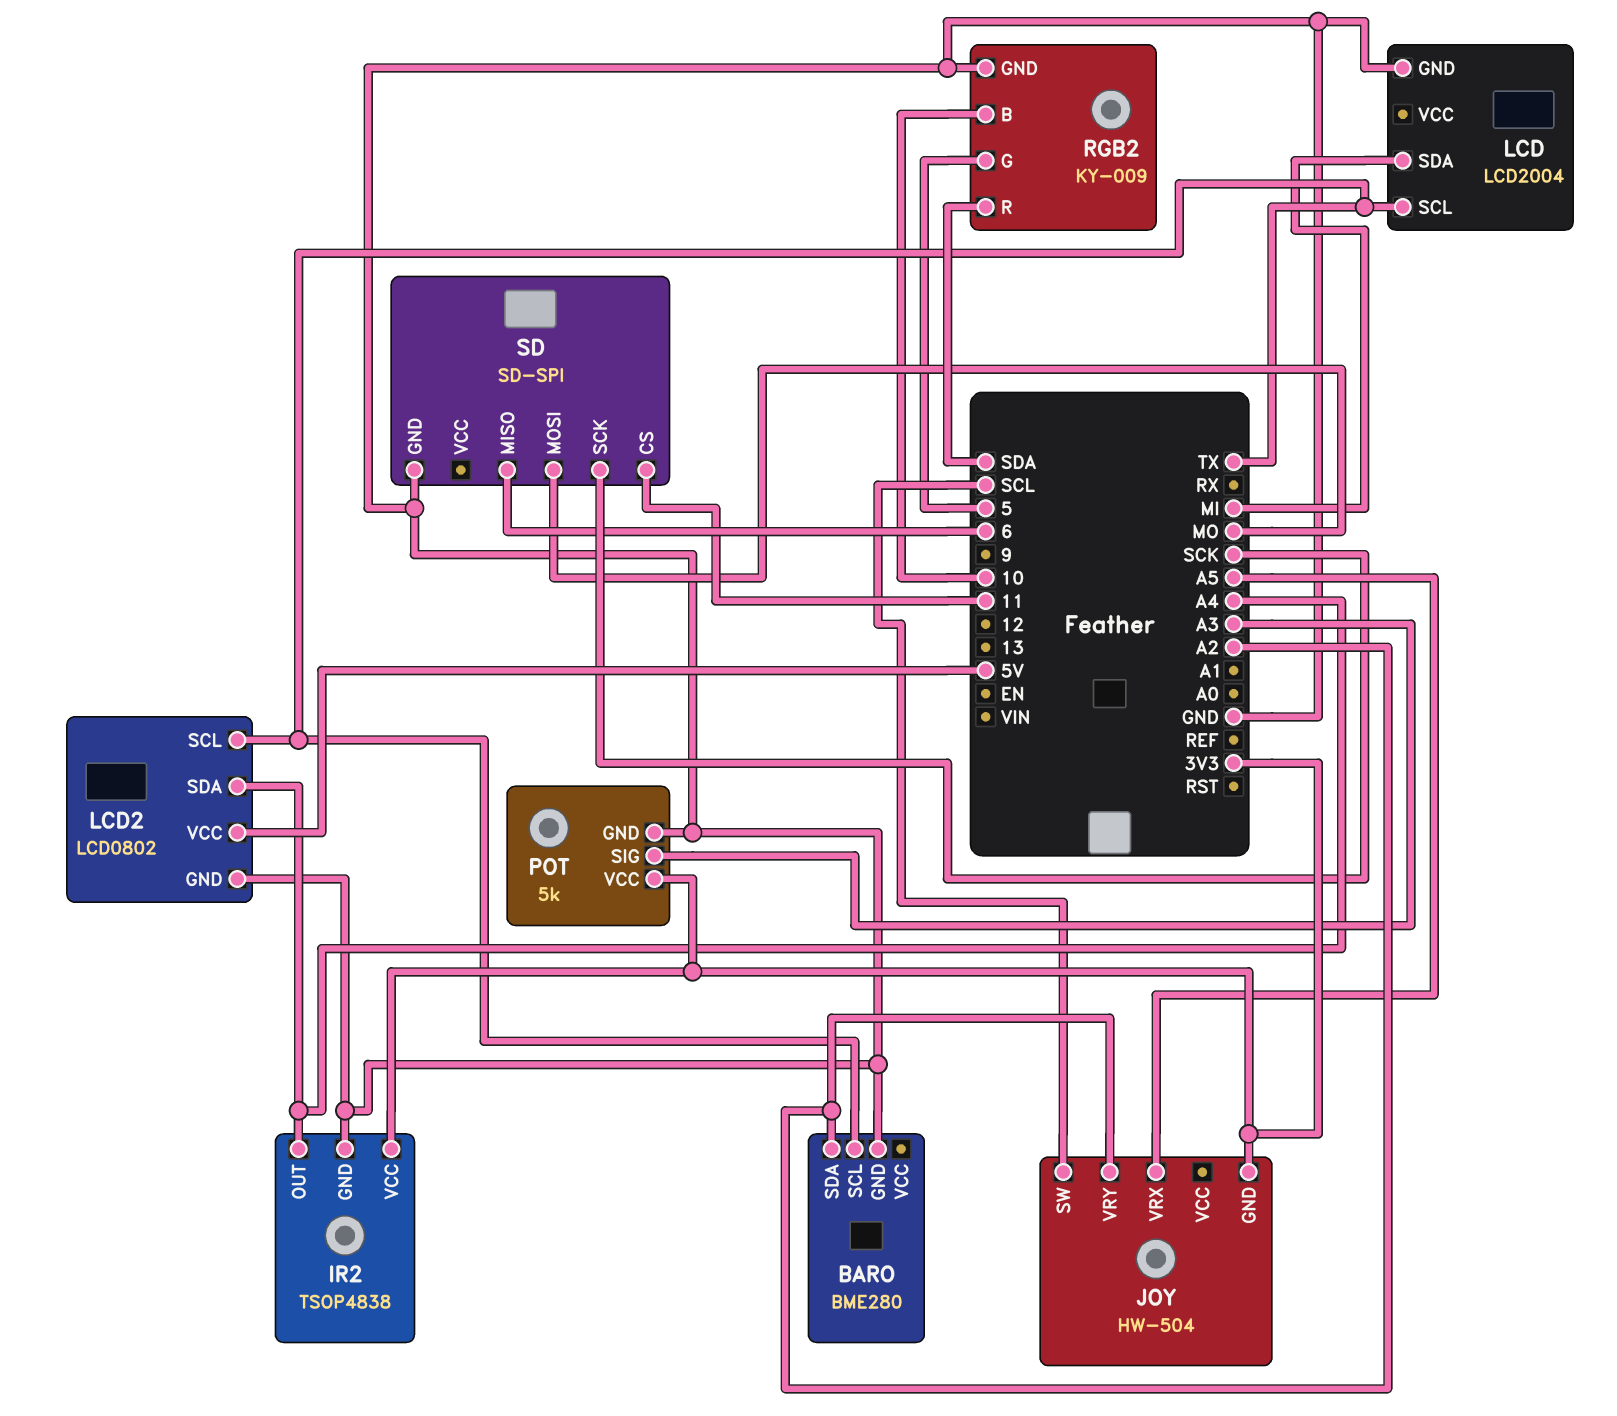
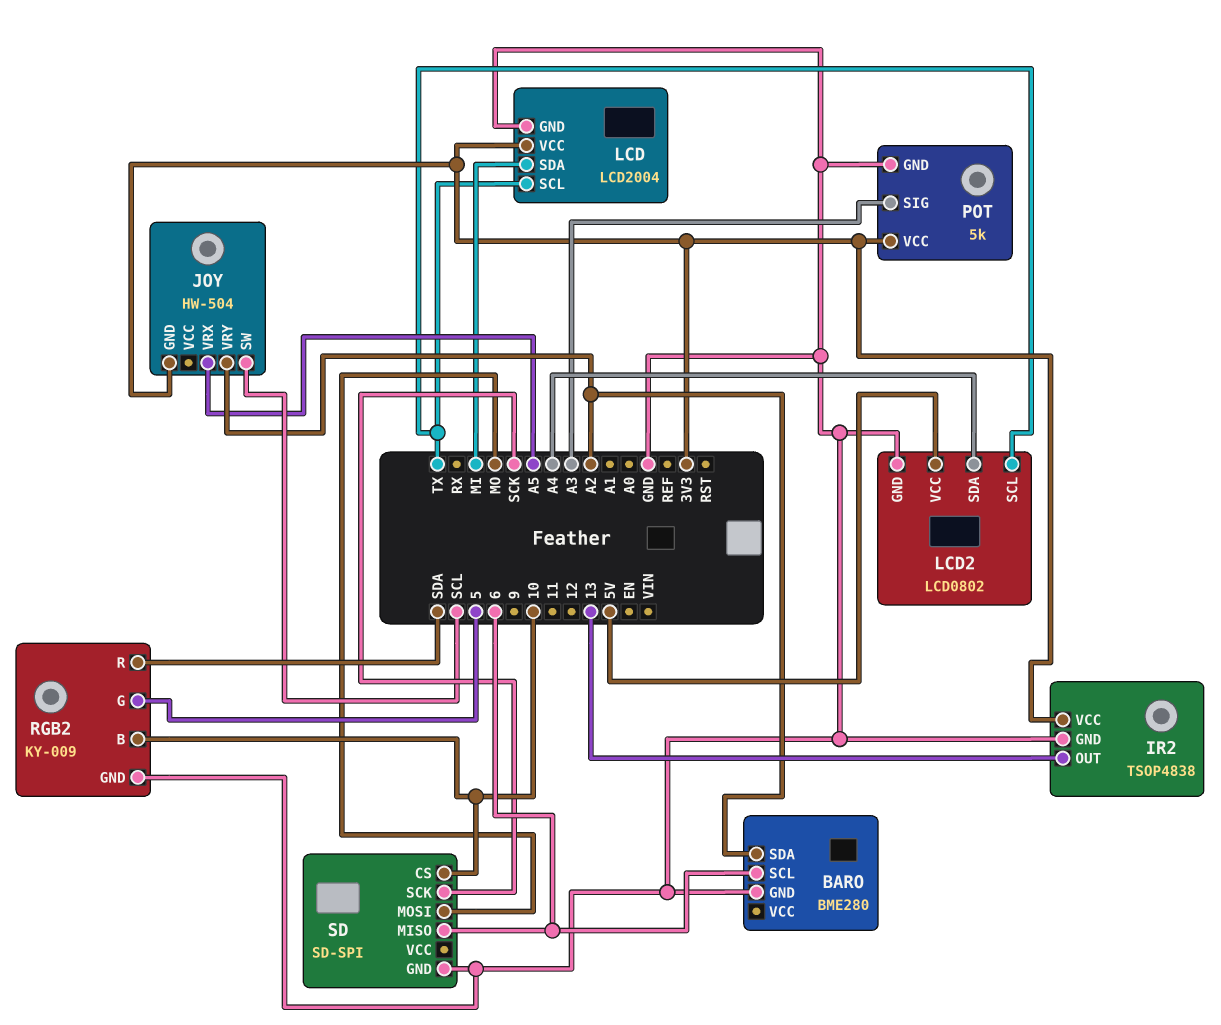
BARO pin SCL: TX -> 6
IR2 pin OUT: A4 -> 13
LCD pin VCC: none -> 3V3
SD pin CS: 11 -> 10

